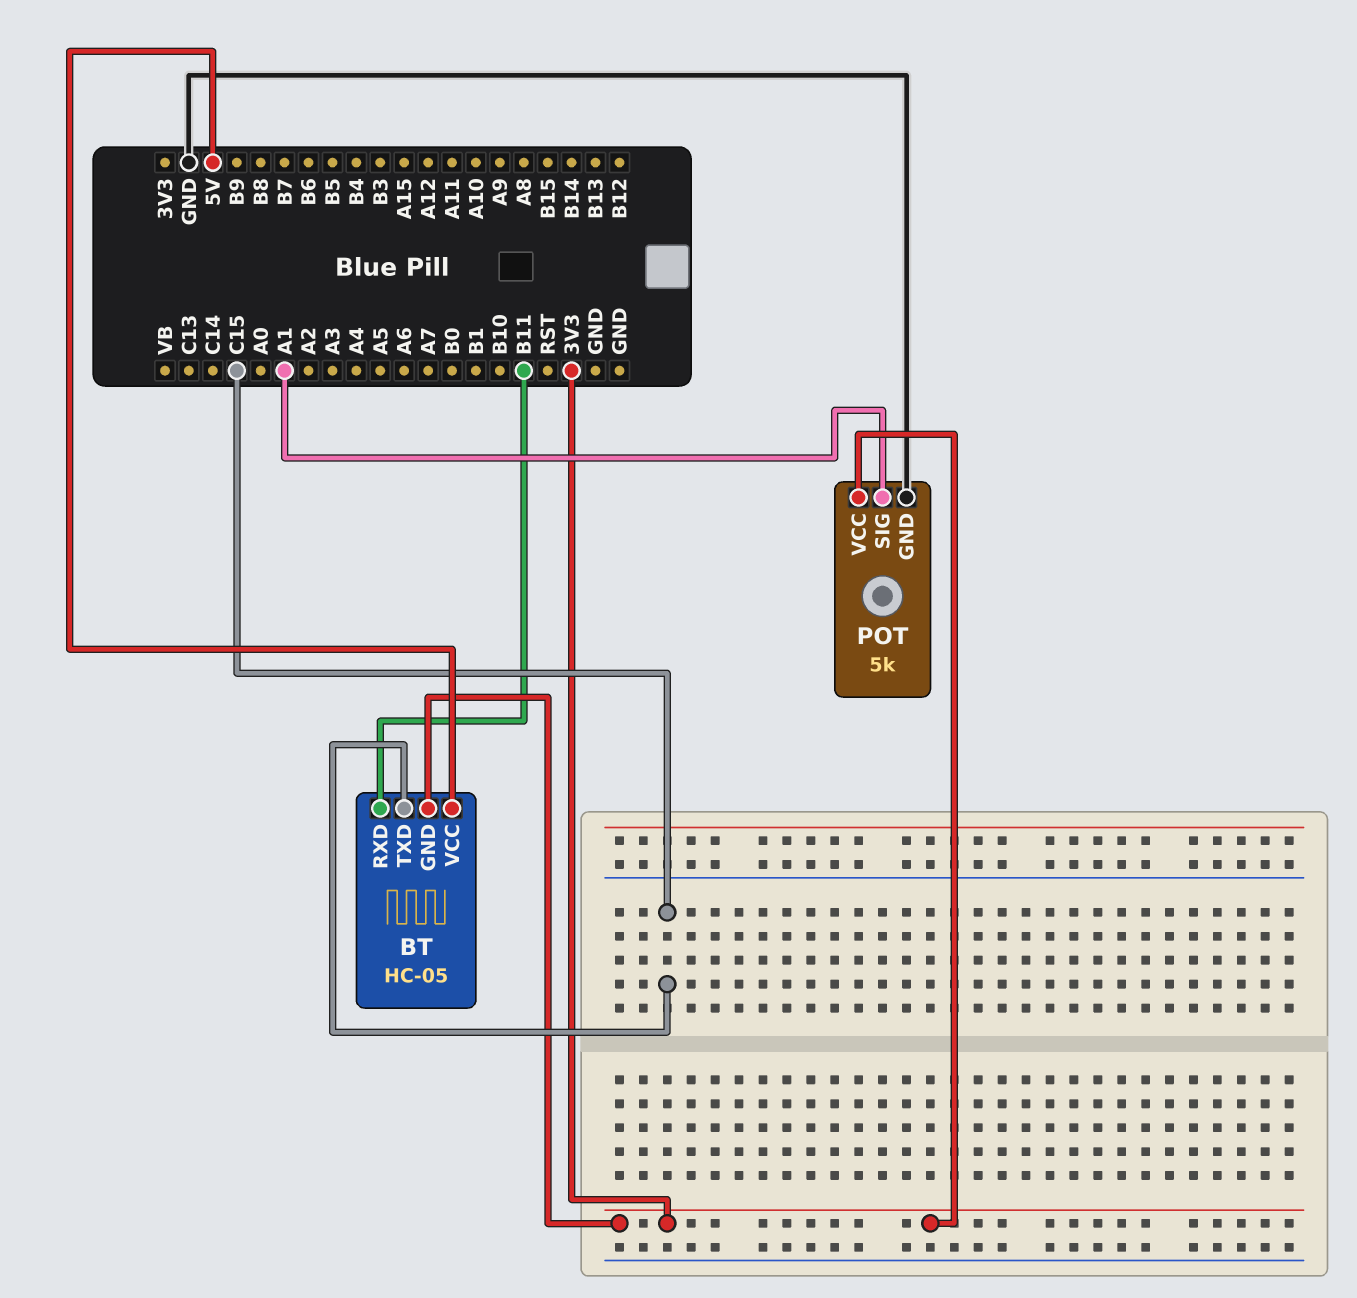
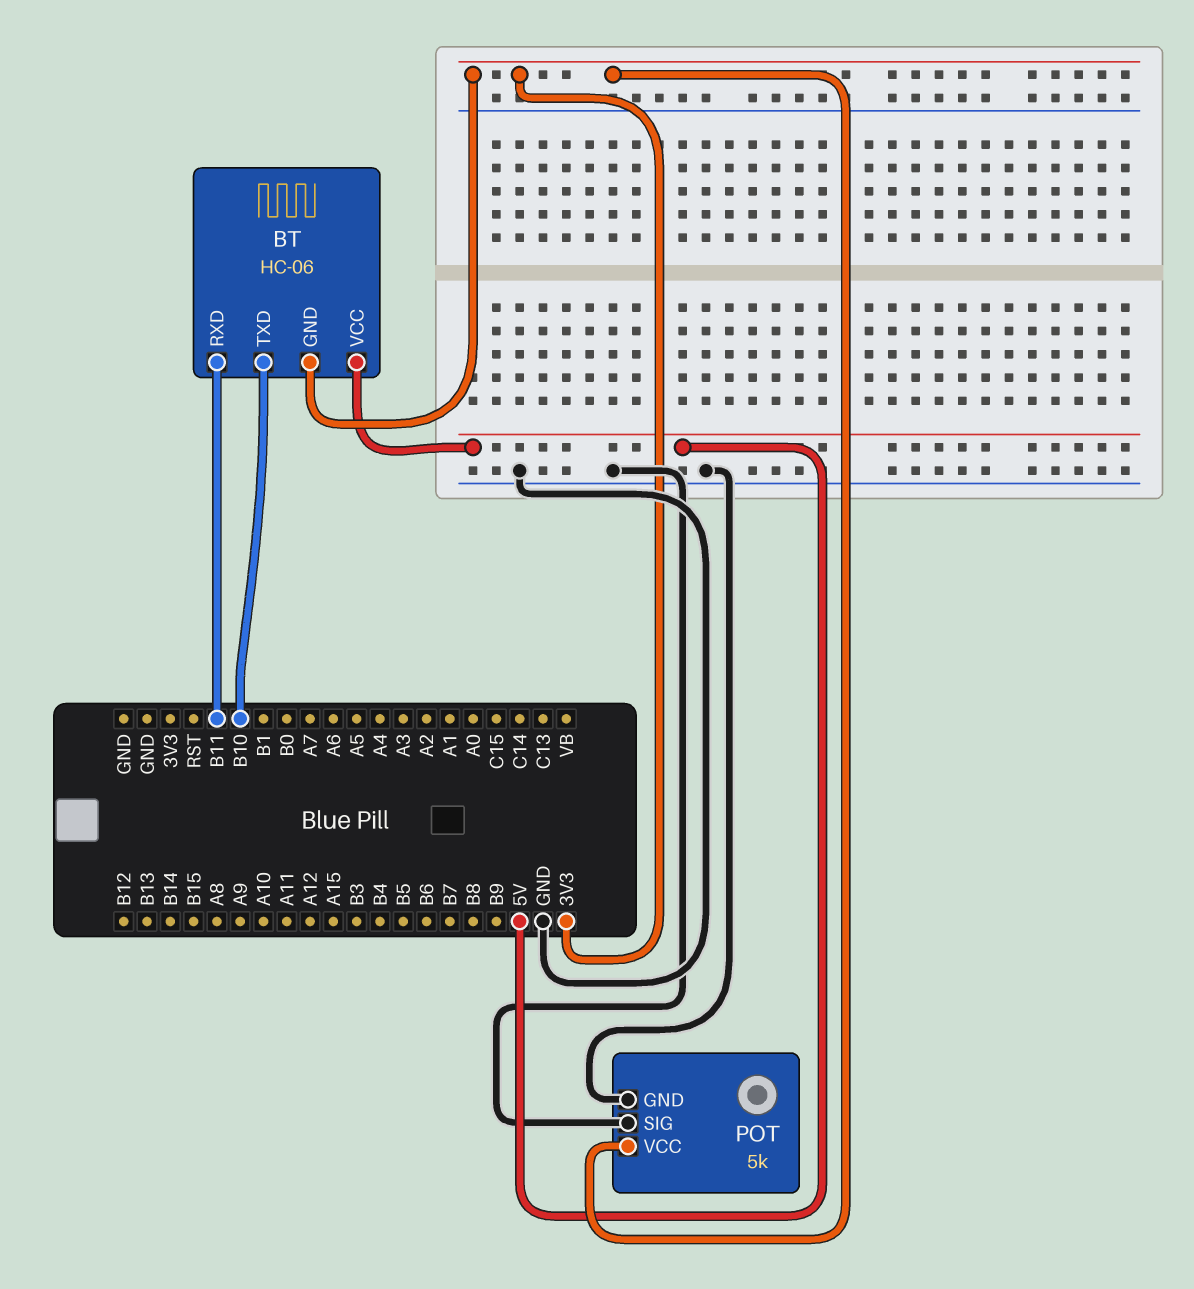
BT: HC-05 -> HC-06
BT pin TXD: C15 -> B10
POT pin SIG: A1 -> GND

